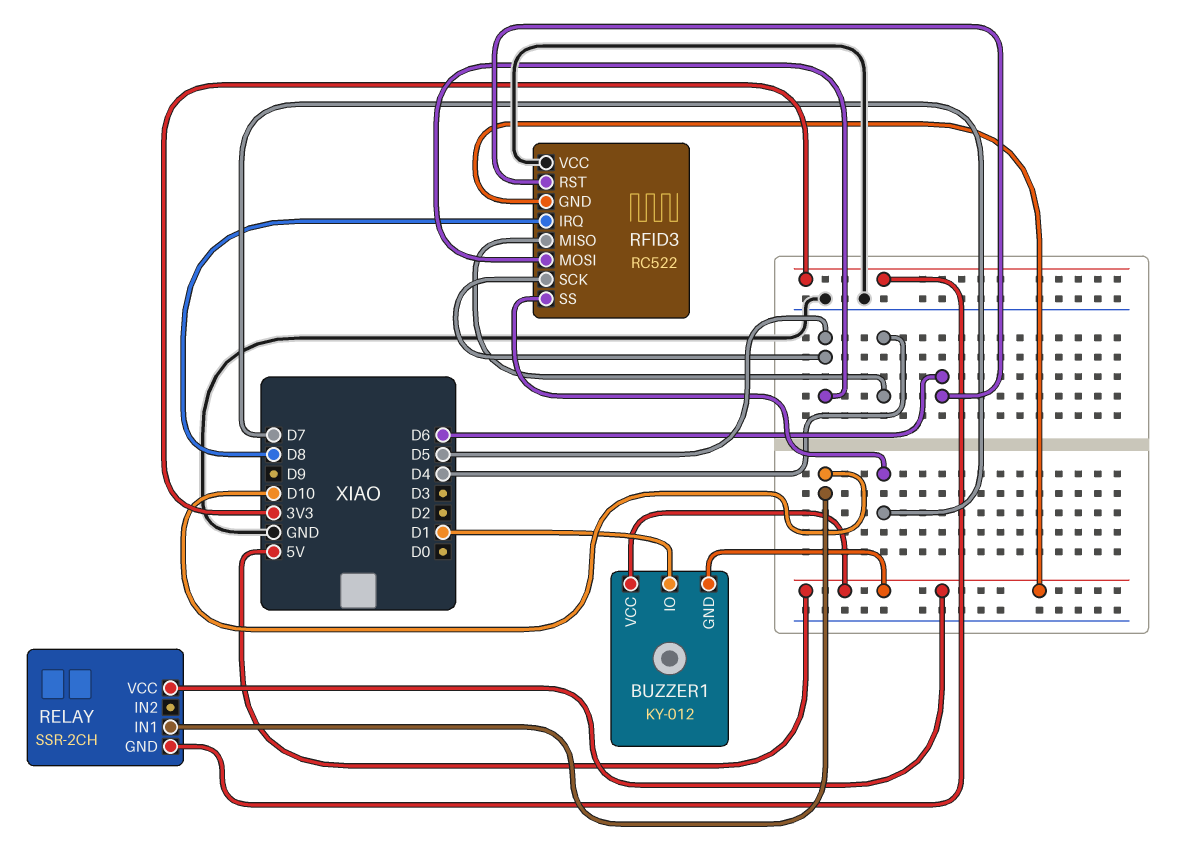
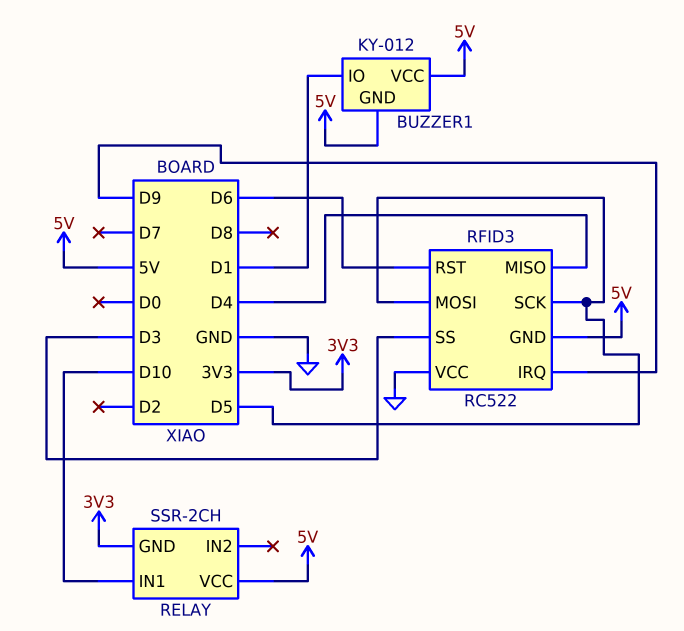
RFID3 pin IRQ: D8 -> D9
RFID3 pin SS: D7 -> D3

